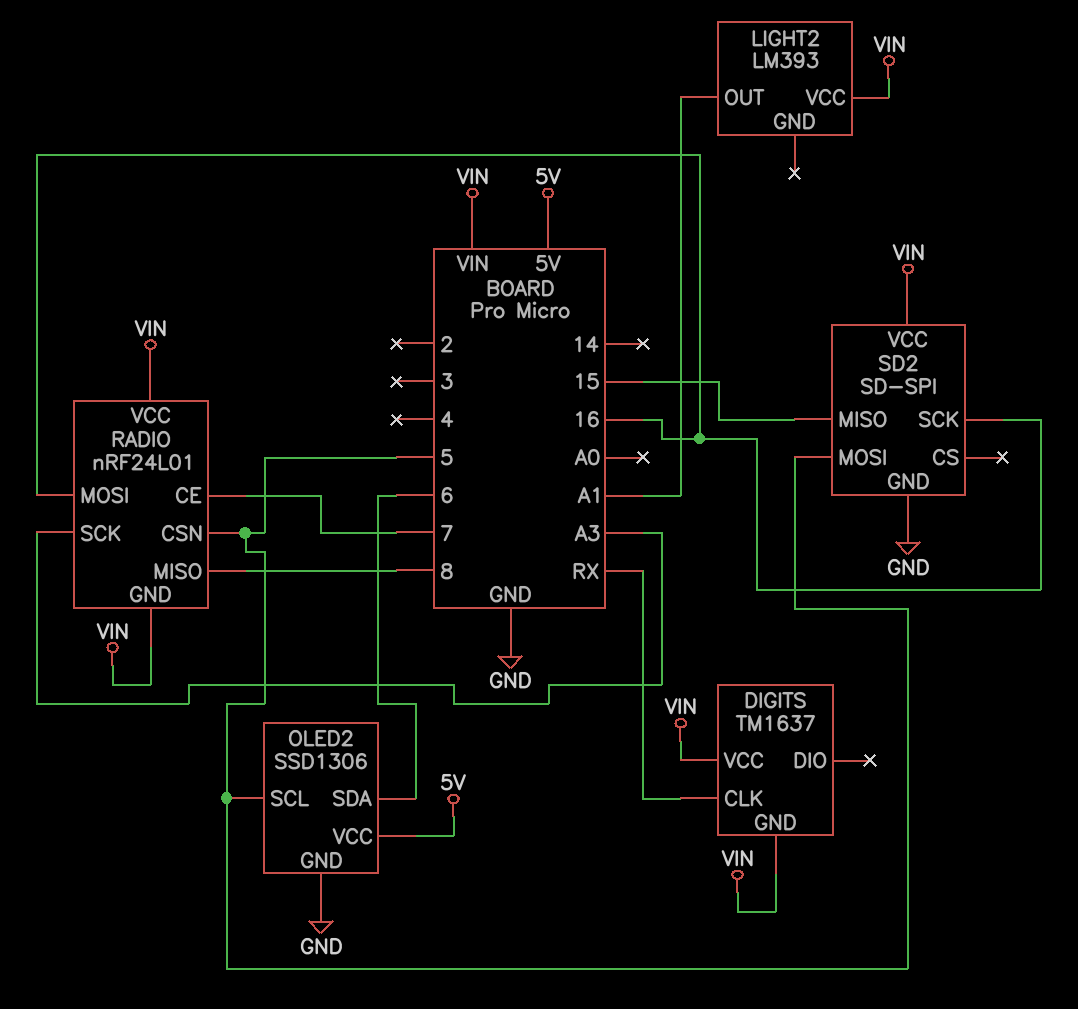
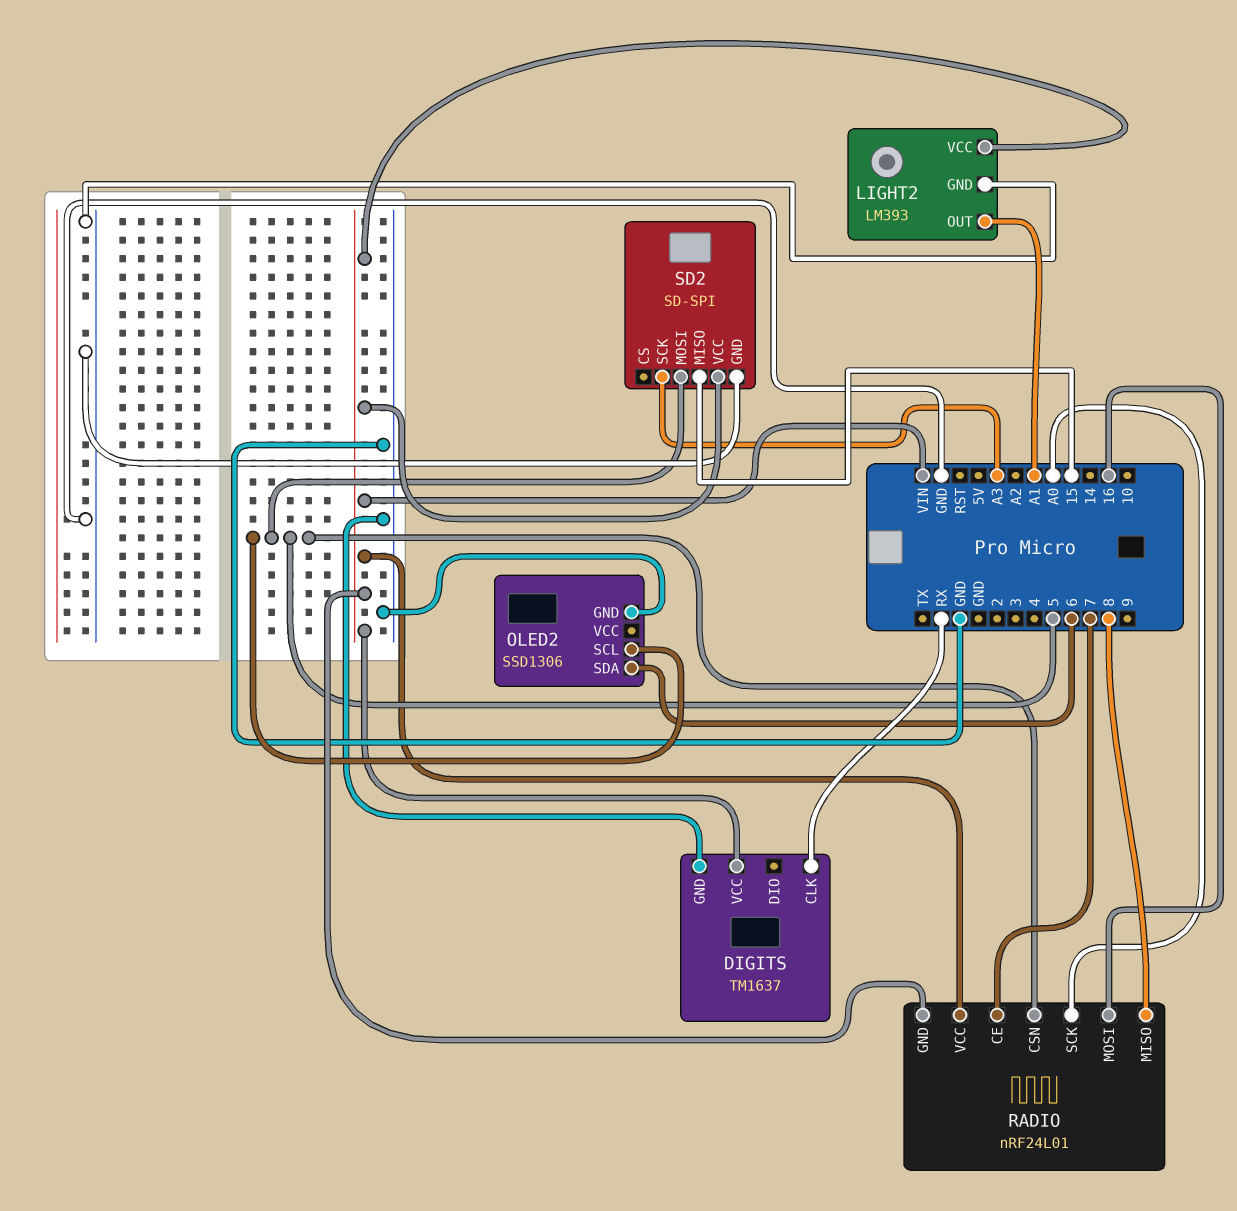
DIGITS pin GND: VIN -> GND
LIGHT2 pin GND: none -> GND
OLED2 pin VCC: 5V -> none
RADIO pin SCK: A3 -> A0
SD2 pin SCK: 16 -> A3

